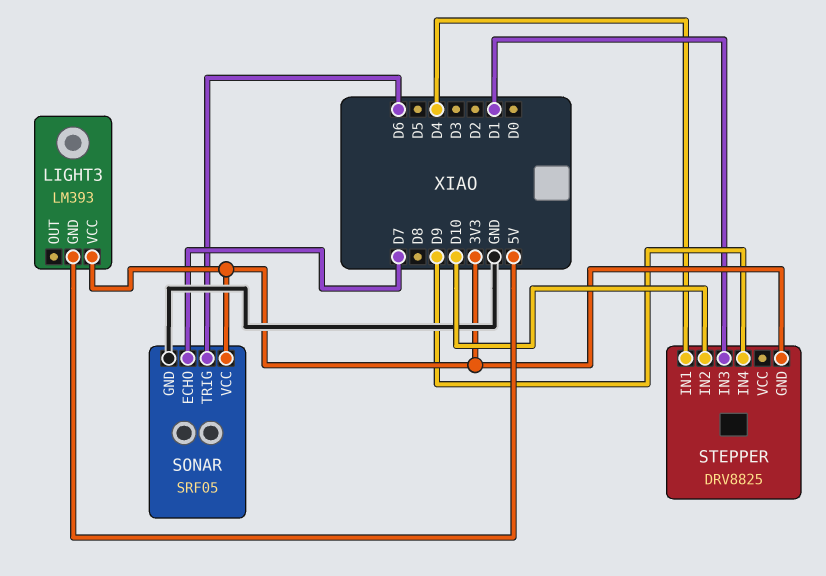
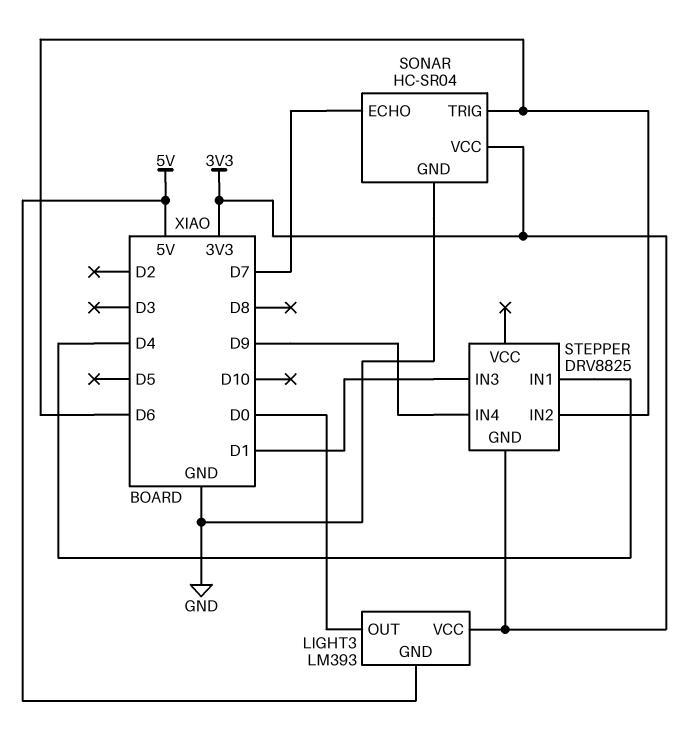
LIGHT3 pin OUT: none -> D0
SONAR: SRF05 -> HC-SR04
STEPPER pin IN2: D10 -> D6

